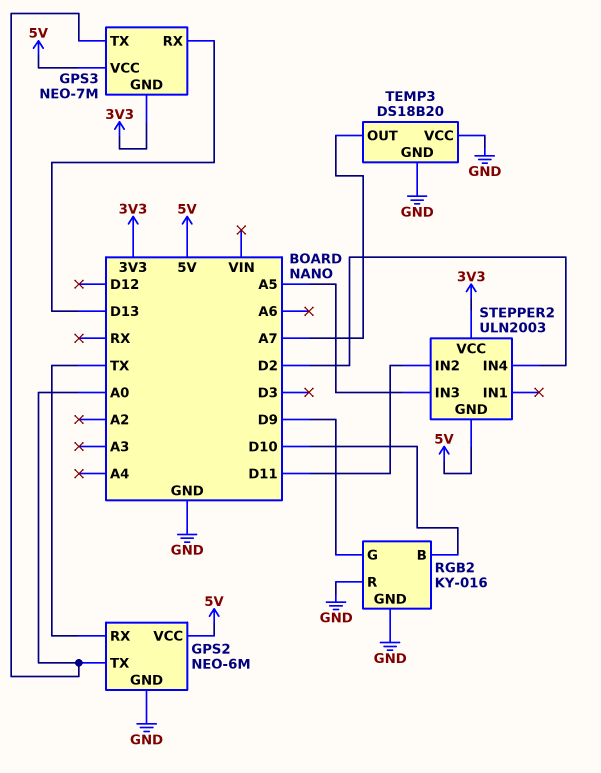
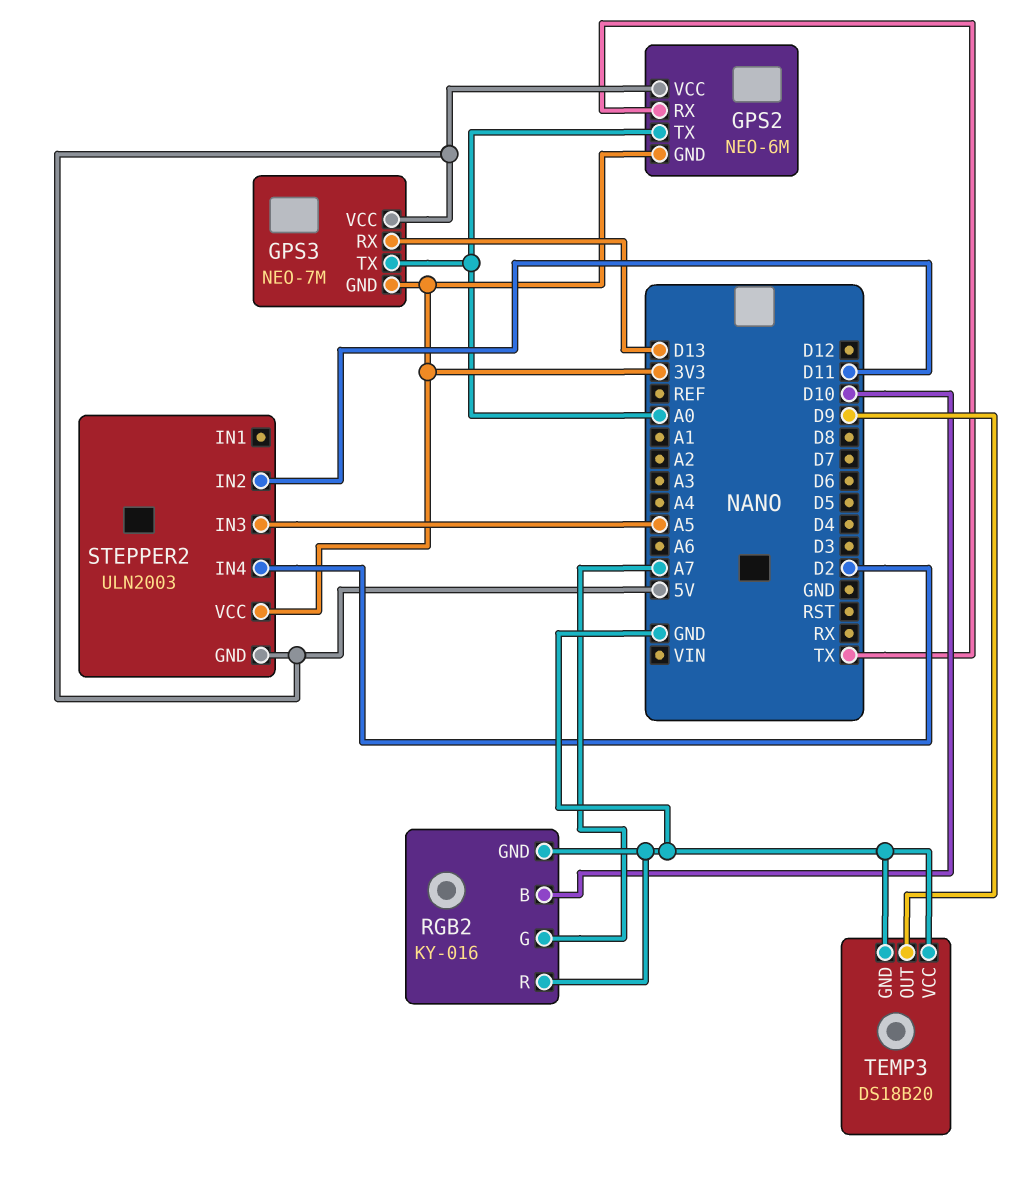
GPS2 pin GND: GND -> 3V3
RGB2 pin G: D9 -> A7
TEMP3 pin OUT: A7 -> D9

